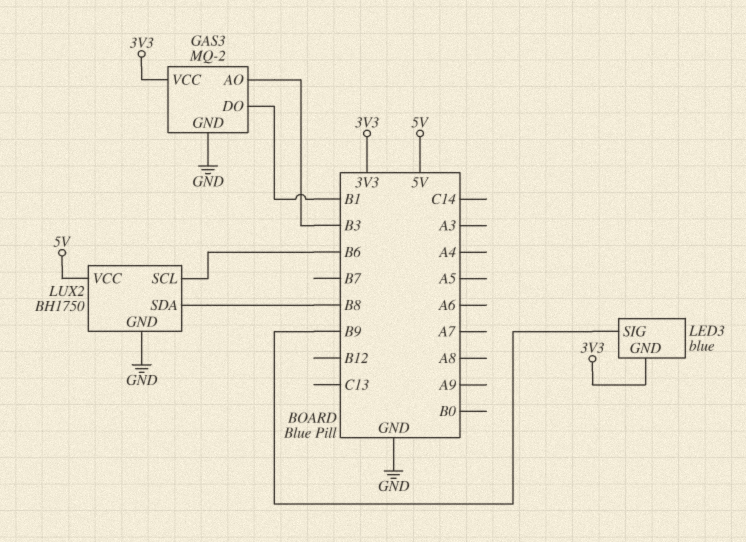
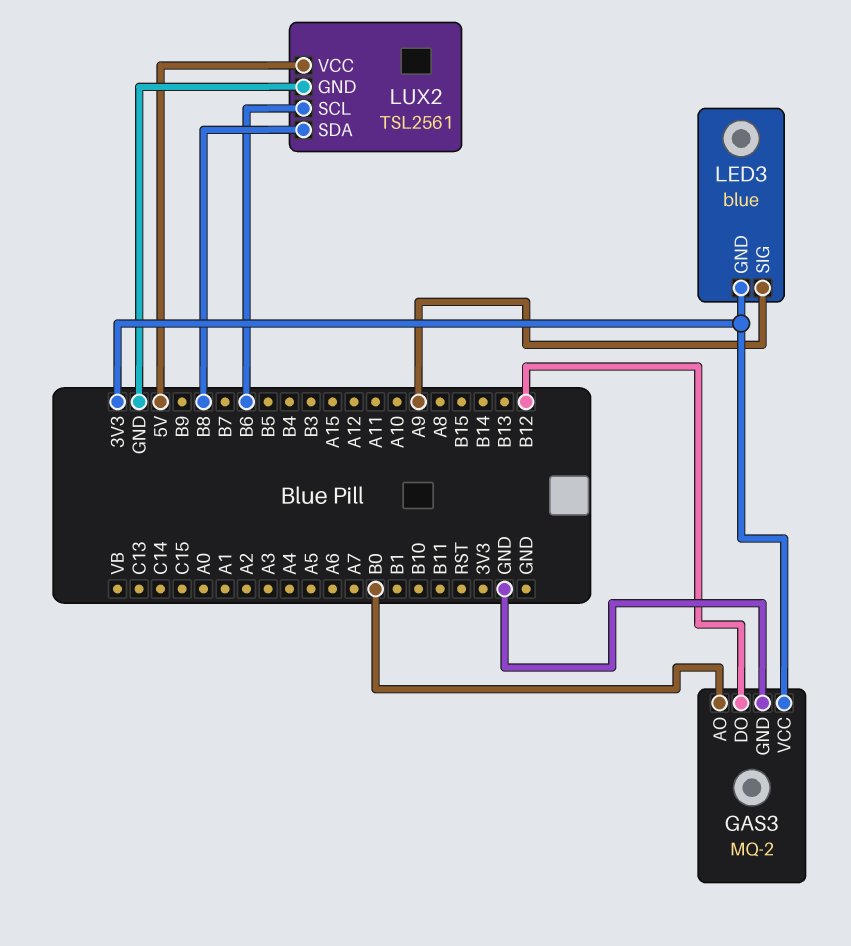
GAS3 pin AO: B3 -> B0
GAS3 pin DO: B1 -> B12
LED3 pin SIG: B9 -> A9
LUX2: BH1750 -> TSL2561

